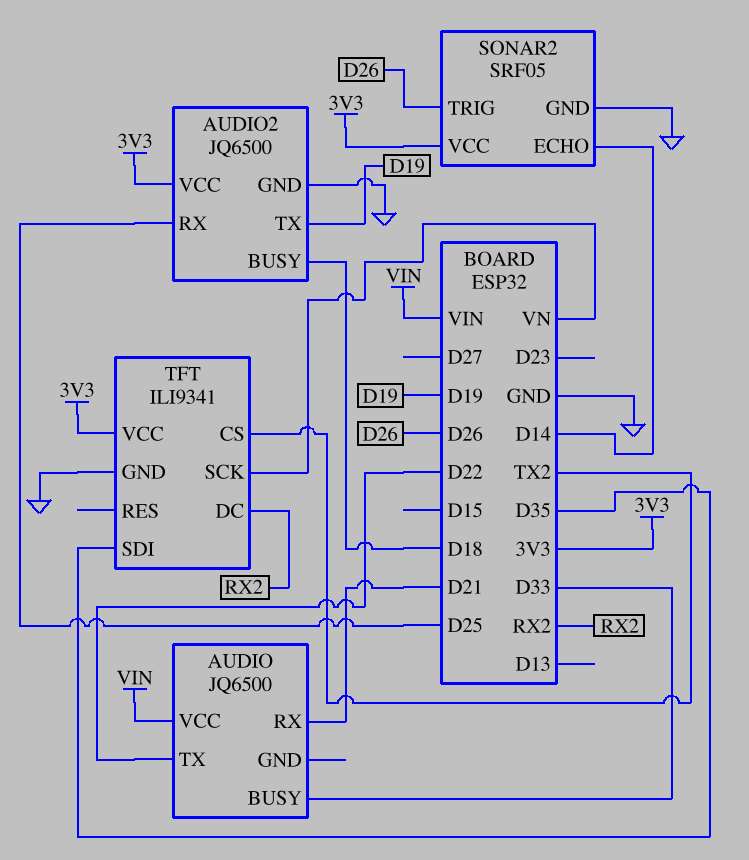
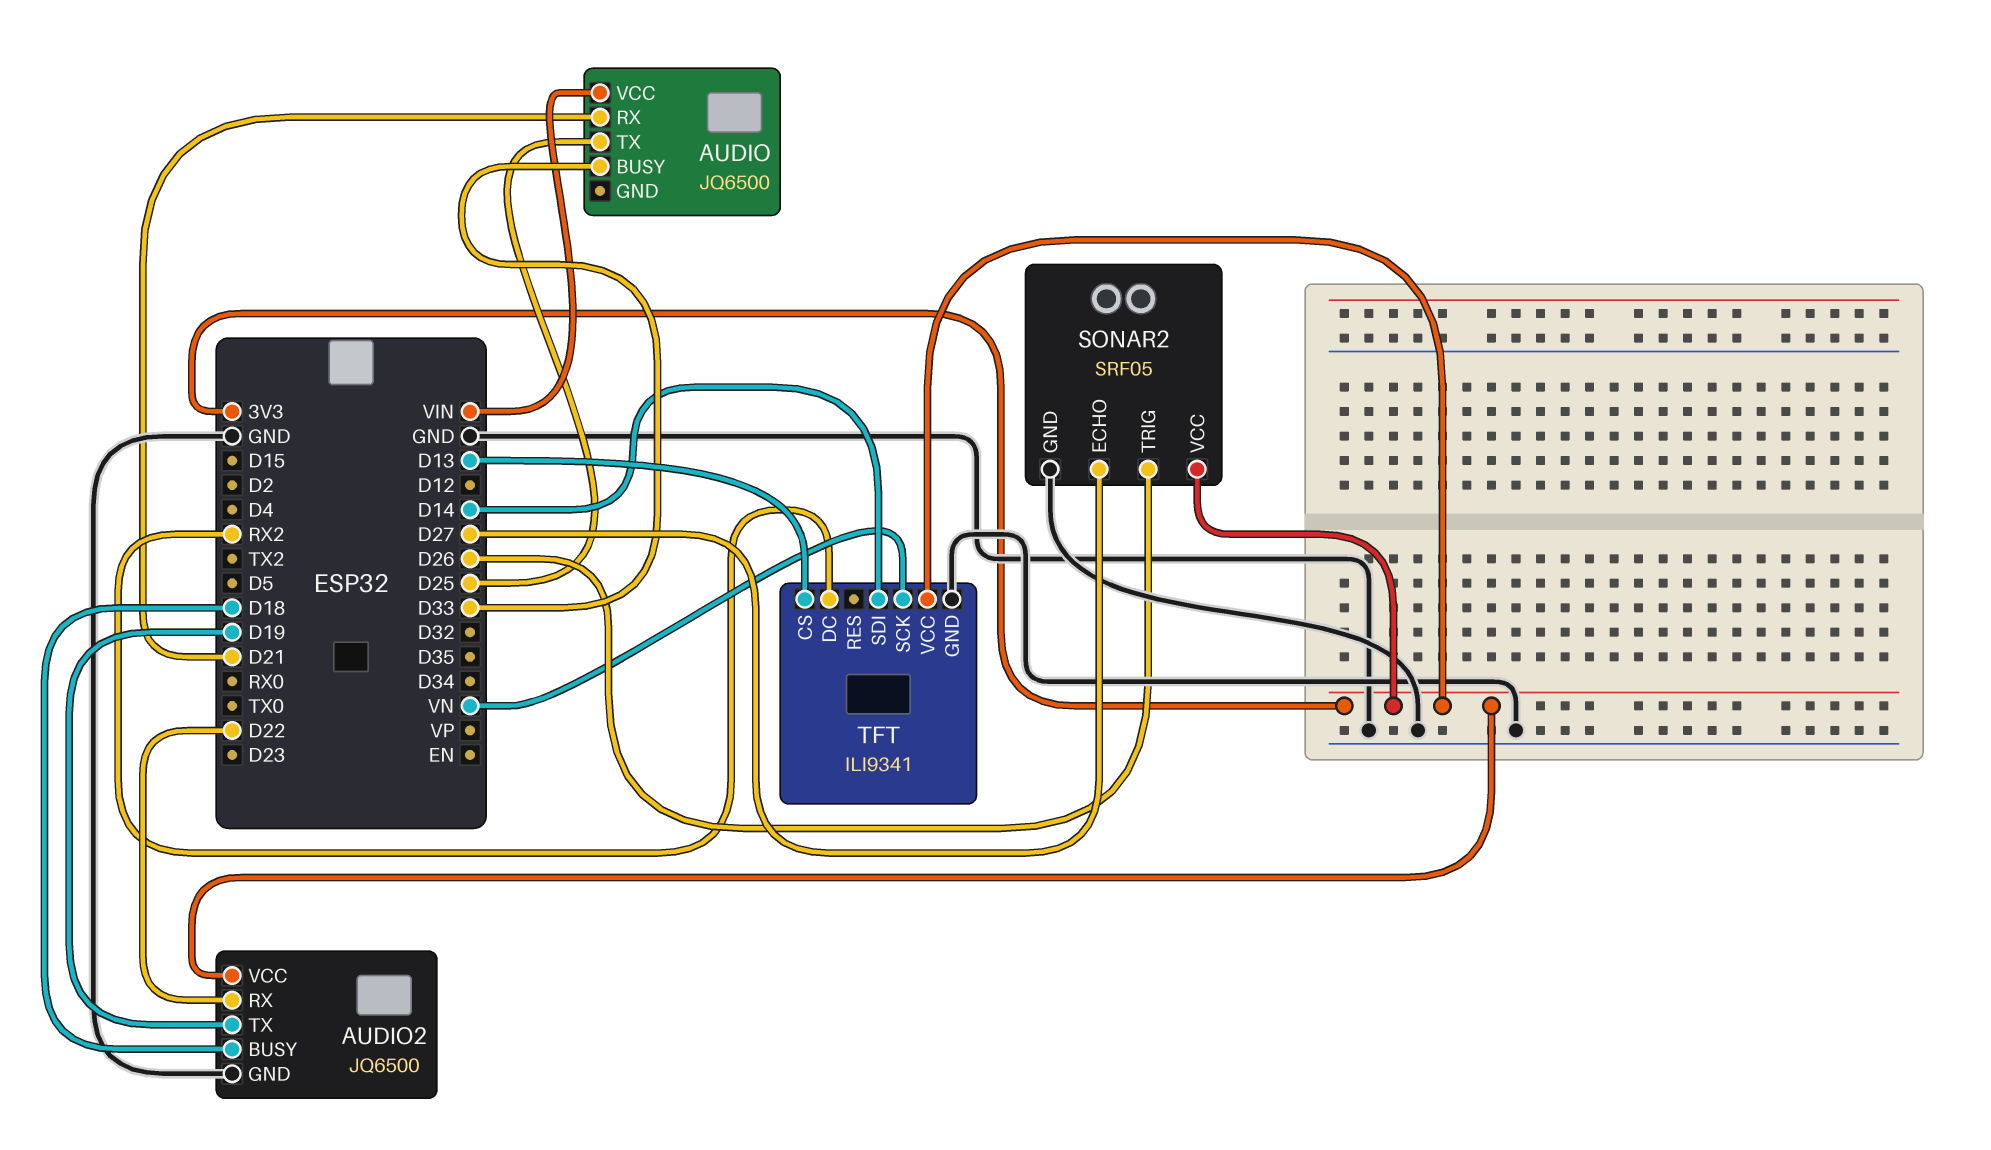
AUDIO pin TX: D22 -> D25
AUDIO2 pin RX: D25 -> D22
SONAR2 pin ECHO: D14 -> D27
TFT pin CS: TX2 -> D13
TFT pin SDI: D35 -> D14

